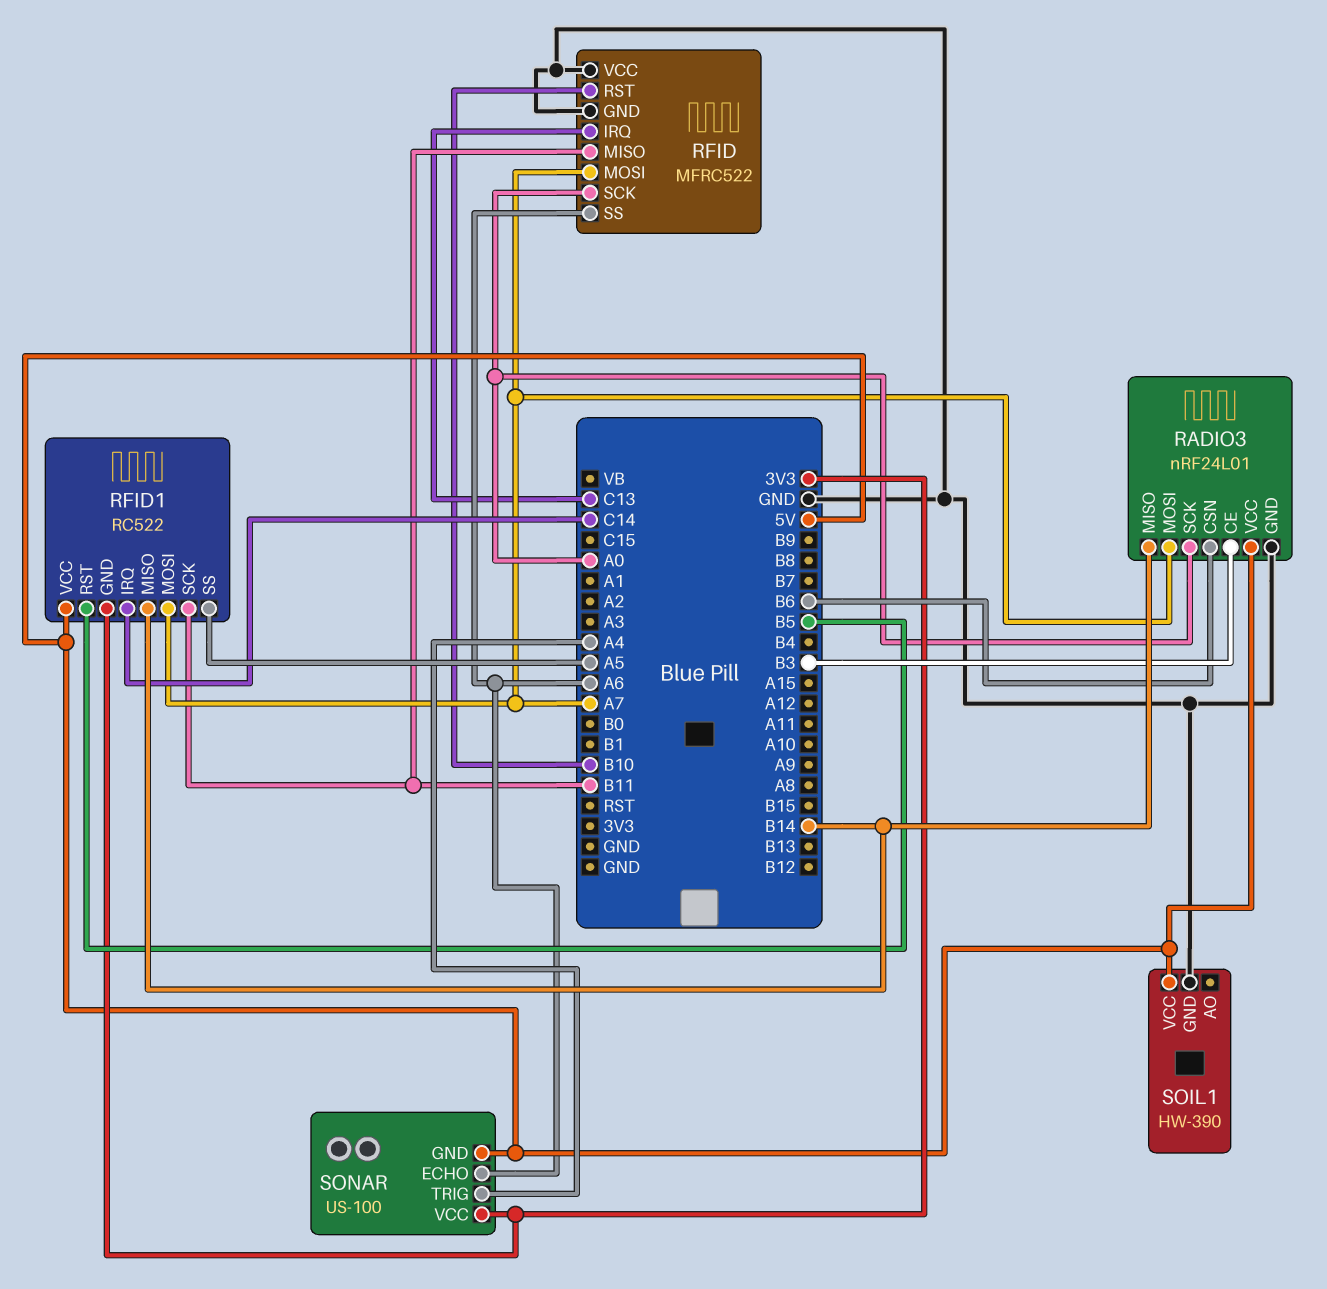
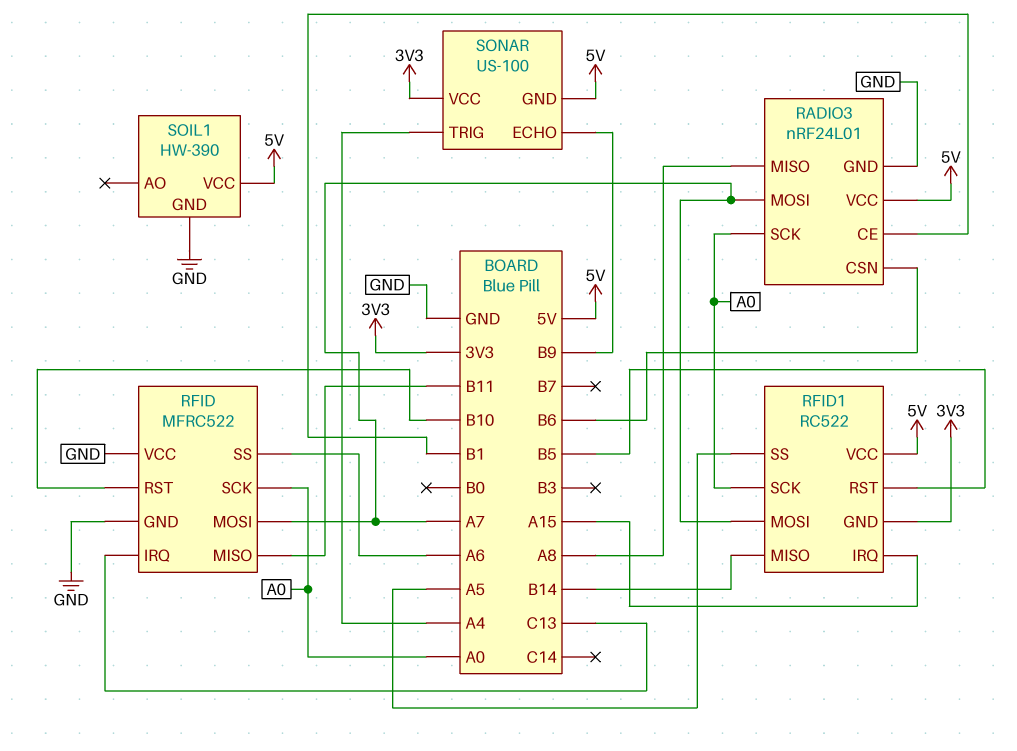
RADIO3 pin CE: B3 -> B1
RADIO3 pin MISO: B14 -> A8
RFID1 pin IRQ: C14 -> A15
RFID1 pin SCK: B11 -> A0
SONAR pin ECHO: A6 -> B9

